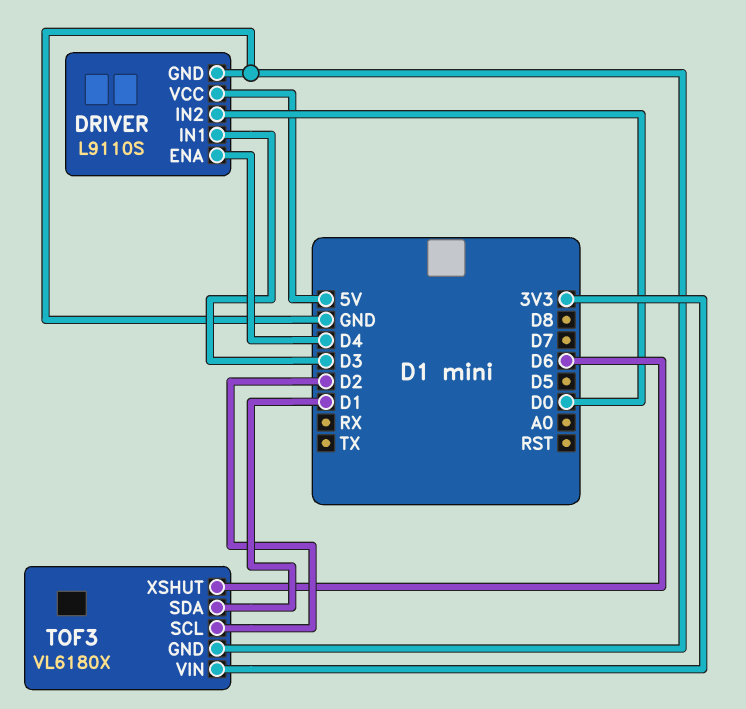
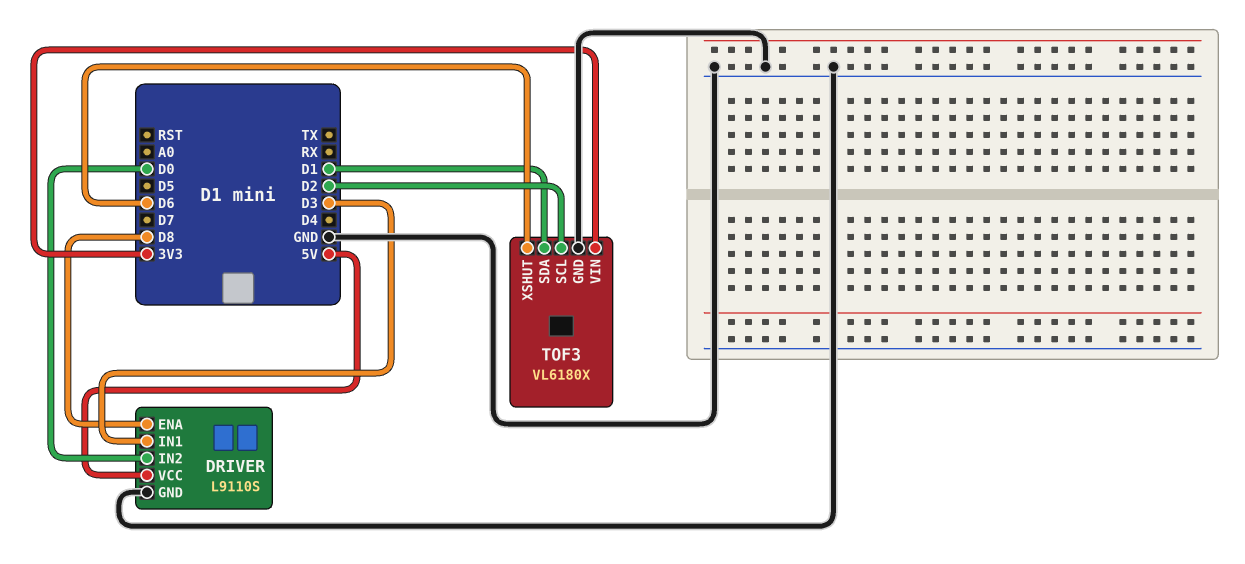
DRIVER pin ENA: D4 -> D8

